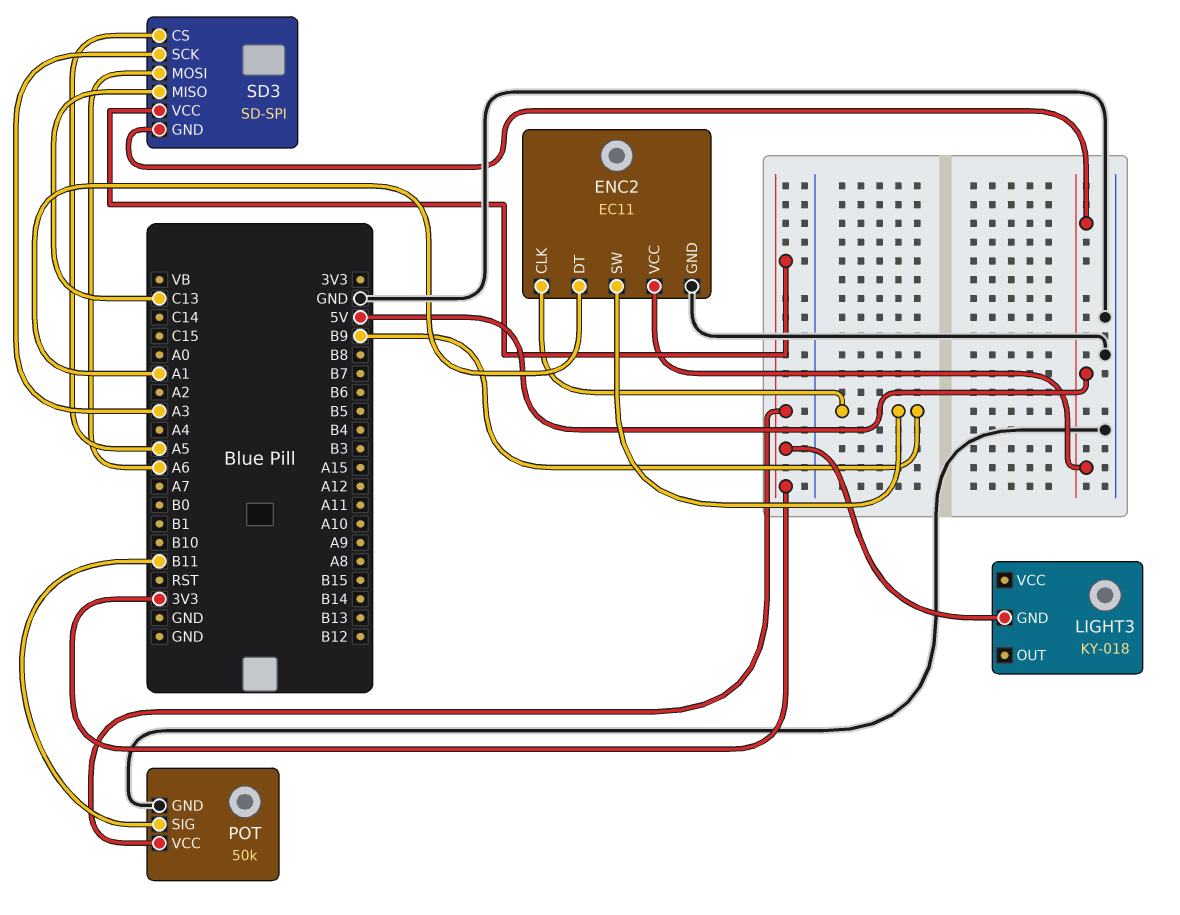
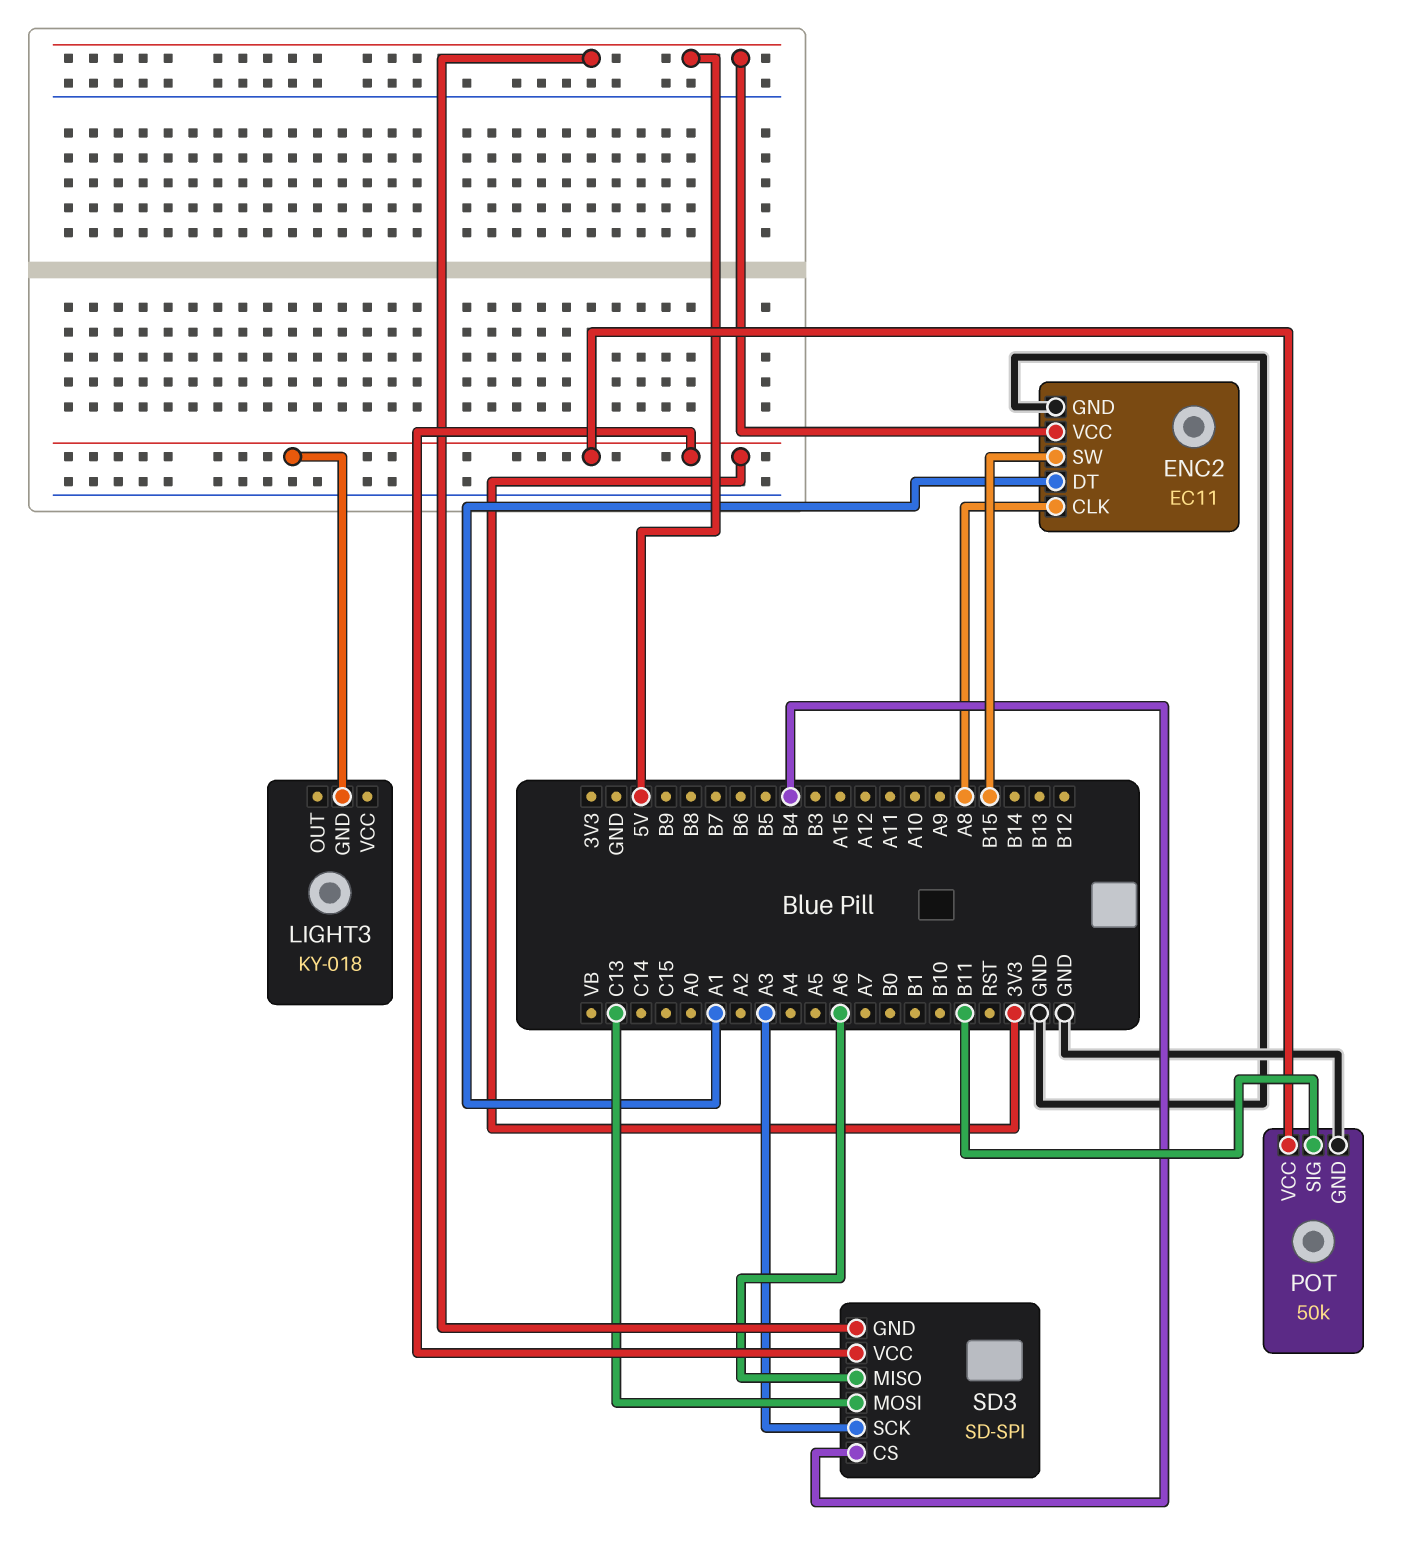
ENC2 pin CLK: B9 -> A8
ENC2 pin SW: B9 -> B15
SD3 pin CS: A5 -> B4
SD3 pin MISO: C13 -> A6
SD3 pin MOSI: A6 -> C13

